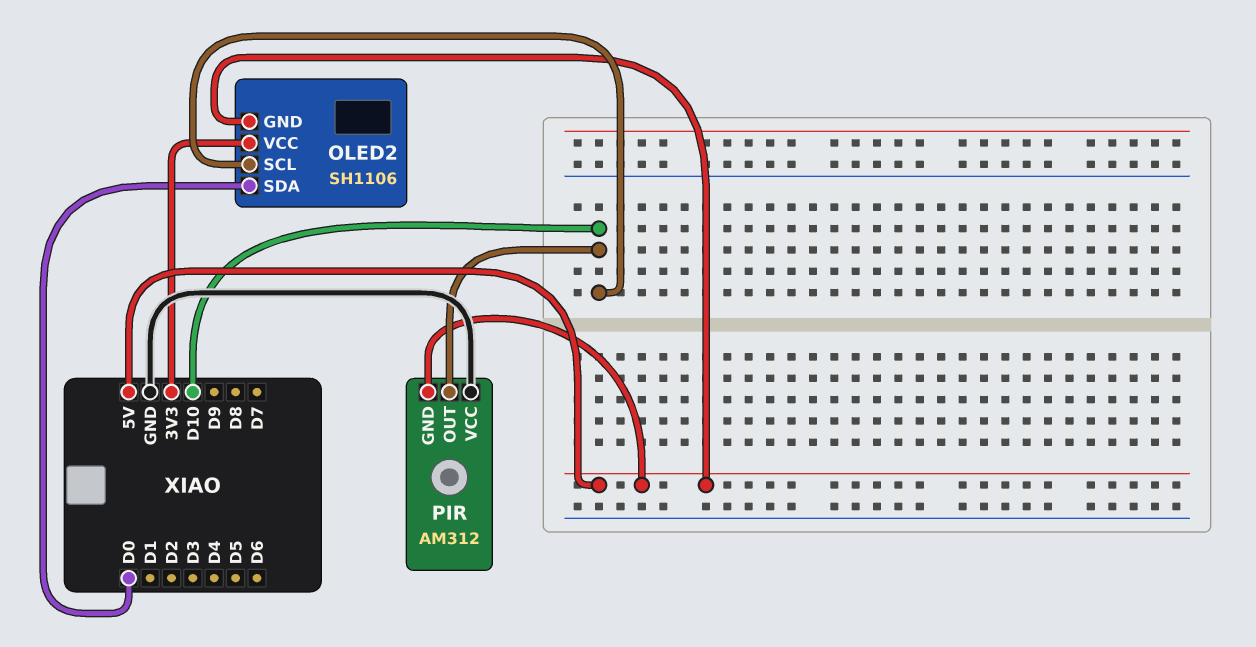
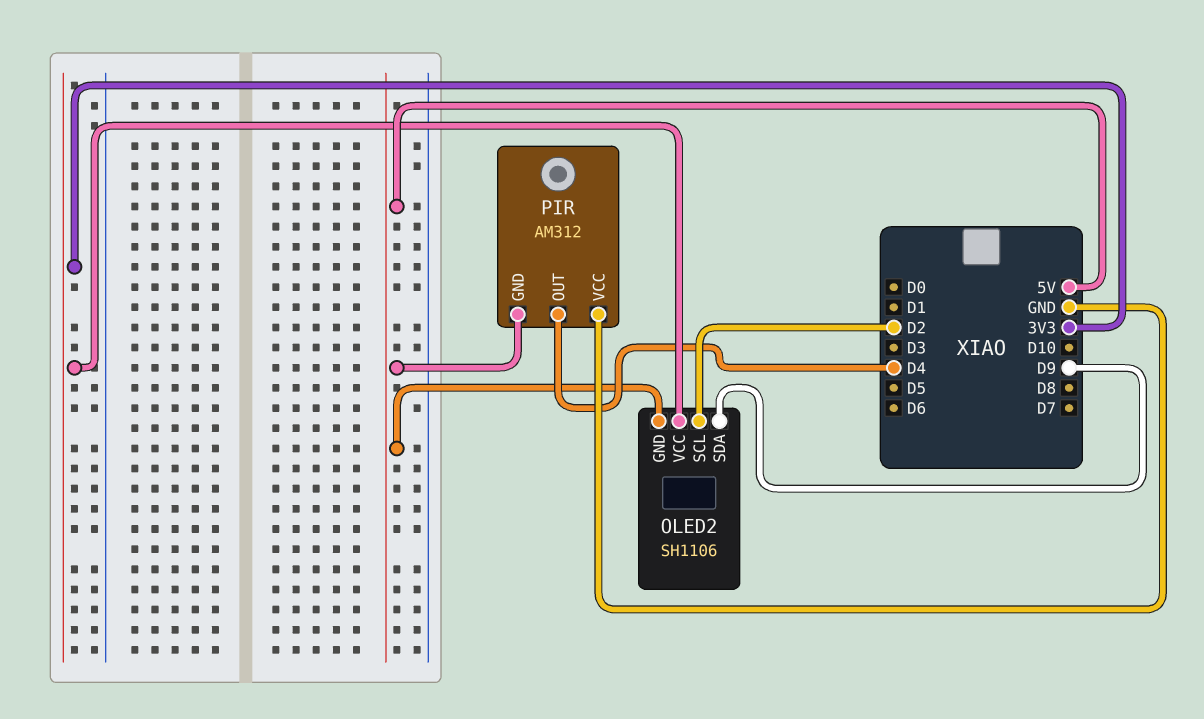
OLED2 pin SCL: D10 -> D2
OLED2 pin SDA: D0 -> D9
PIR pin OUT: D10 -> D4

